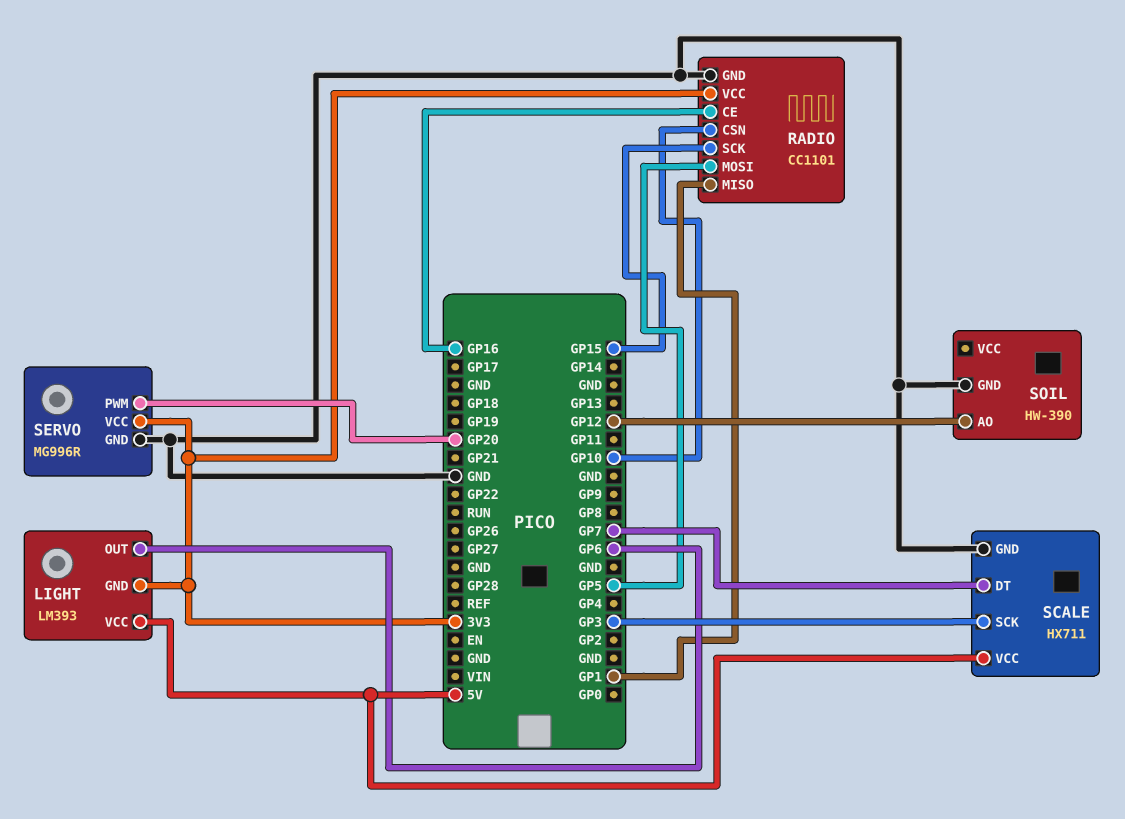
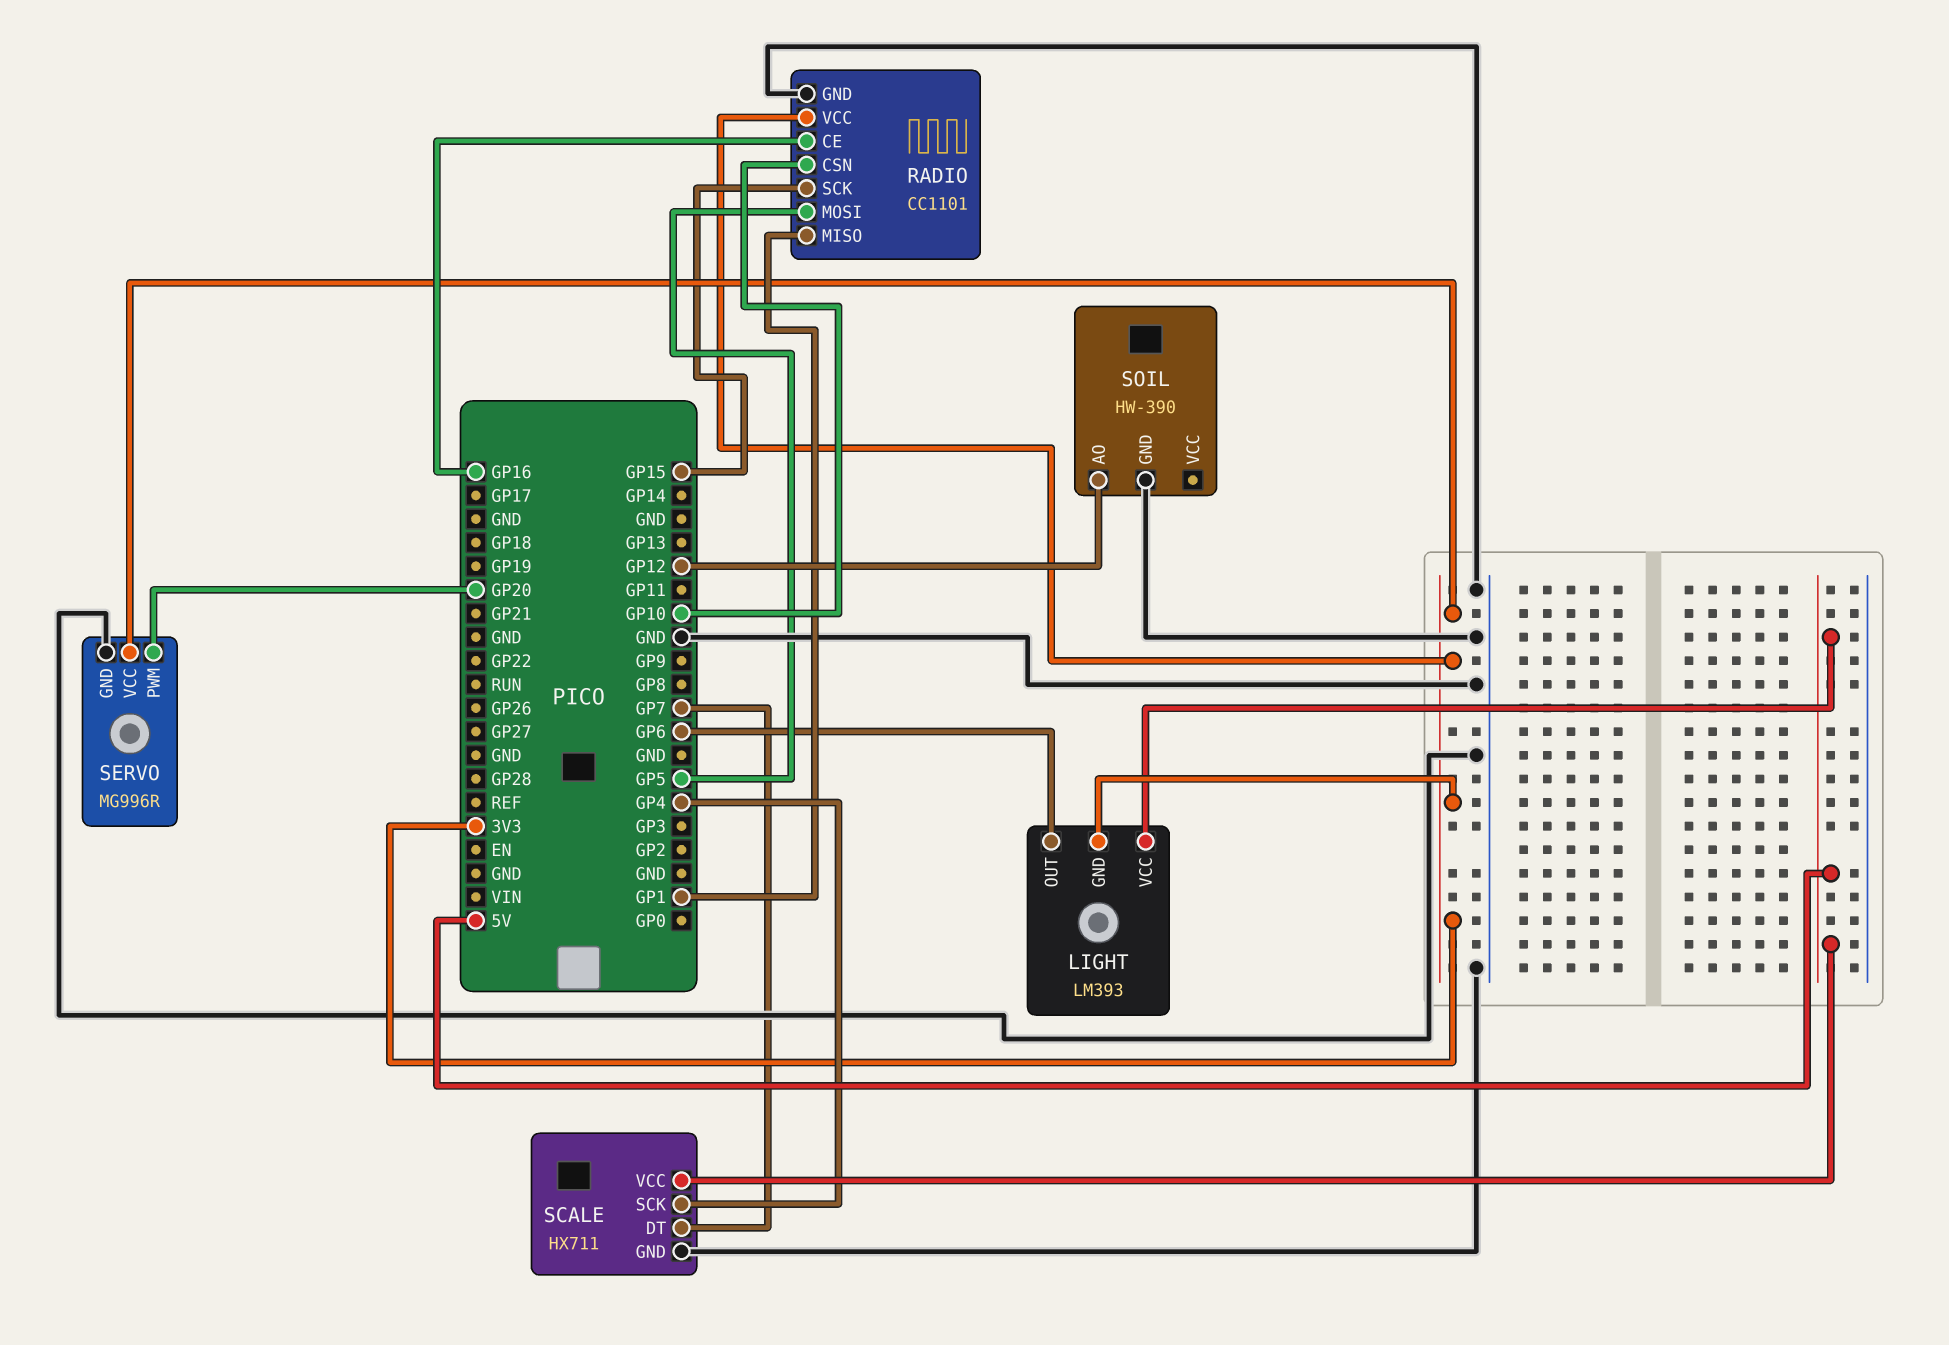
SCALE pin SCK: GP3 -> GP4

